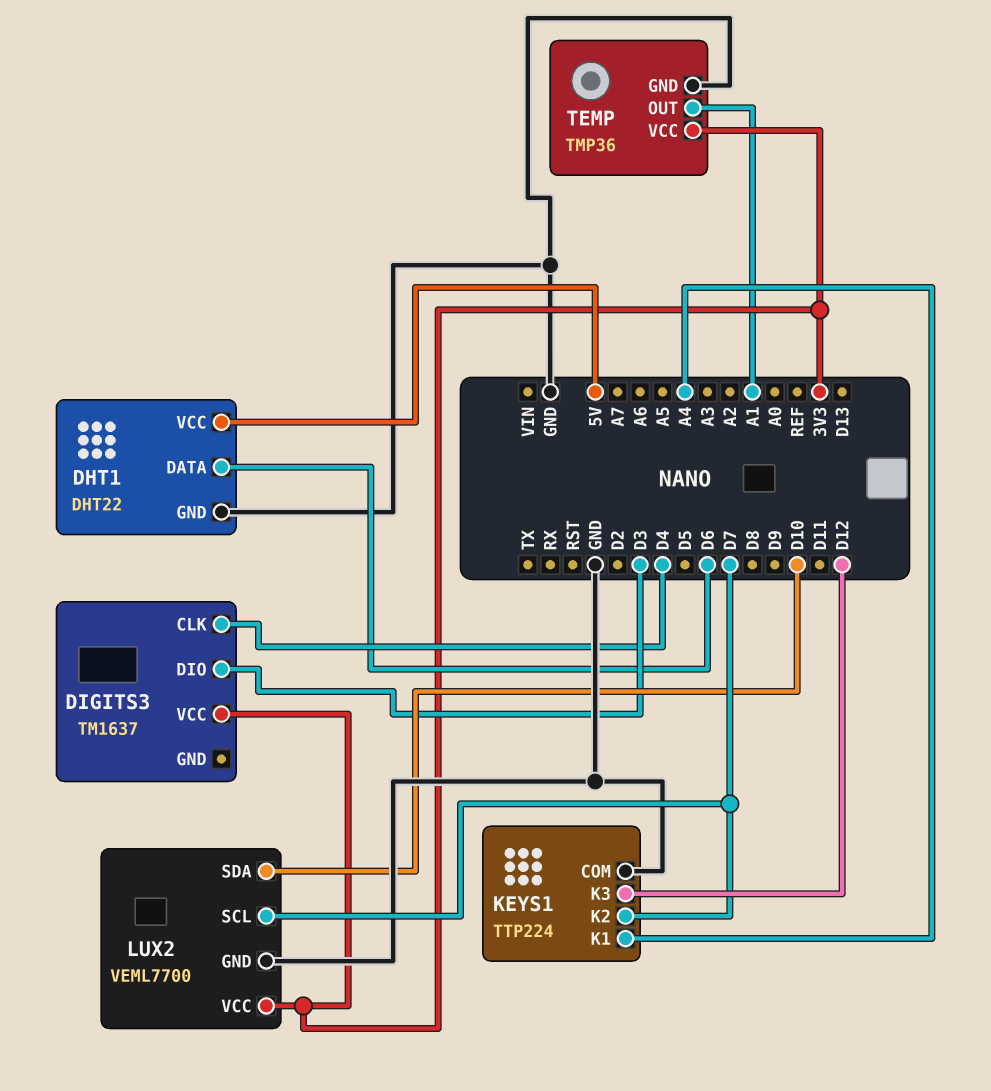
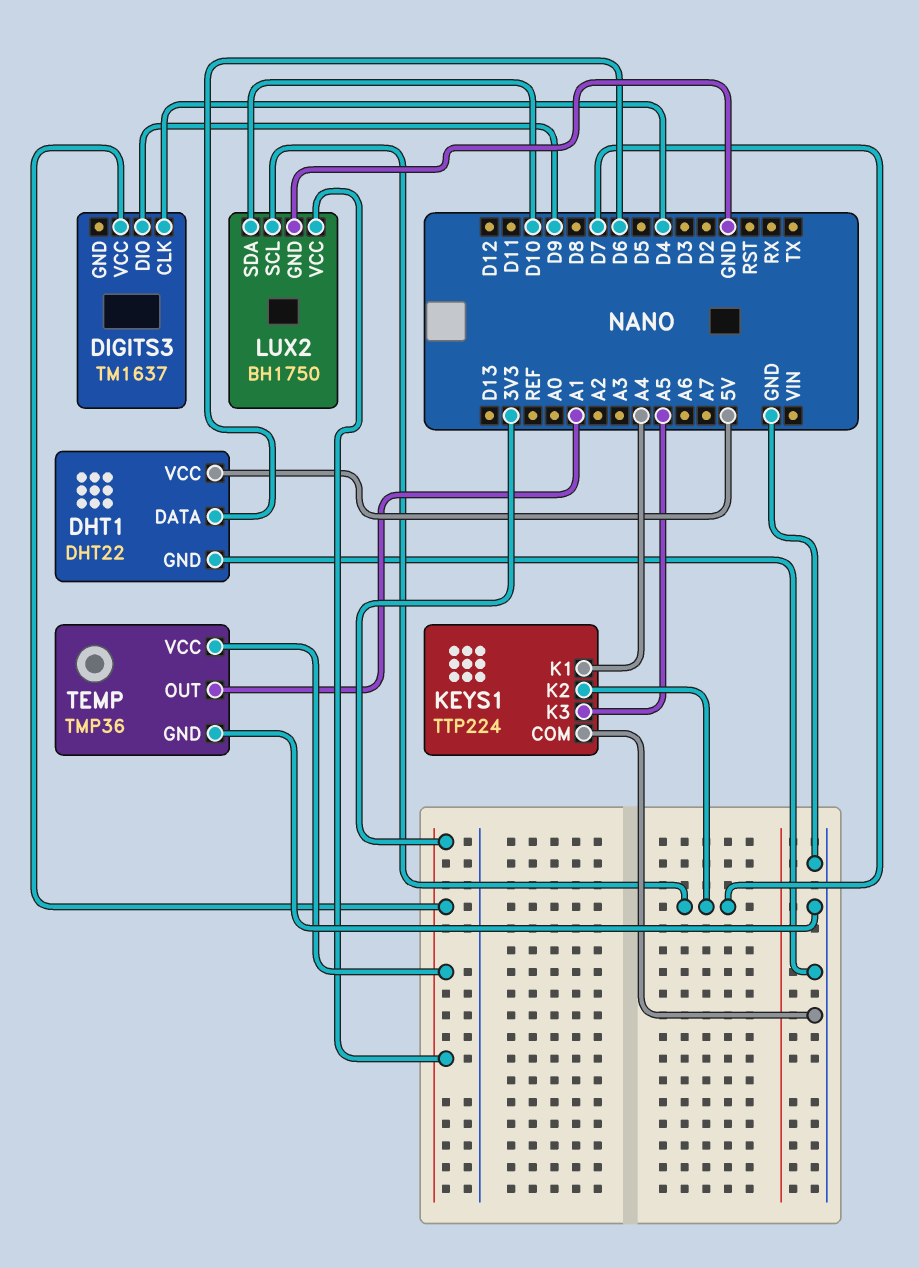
DIGITS3 pin DIO: D3 -> D9
KEYS1 pin K3: D12 -> A5
LUX2: VEML7700 -> BH1750

